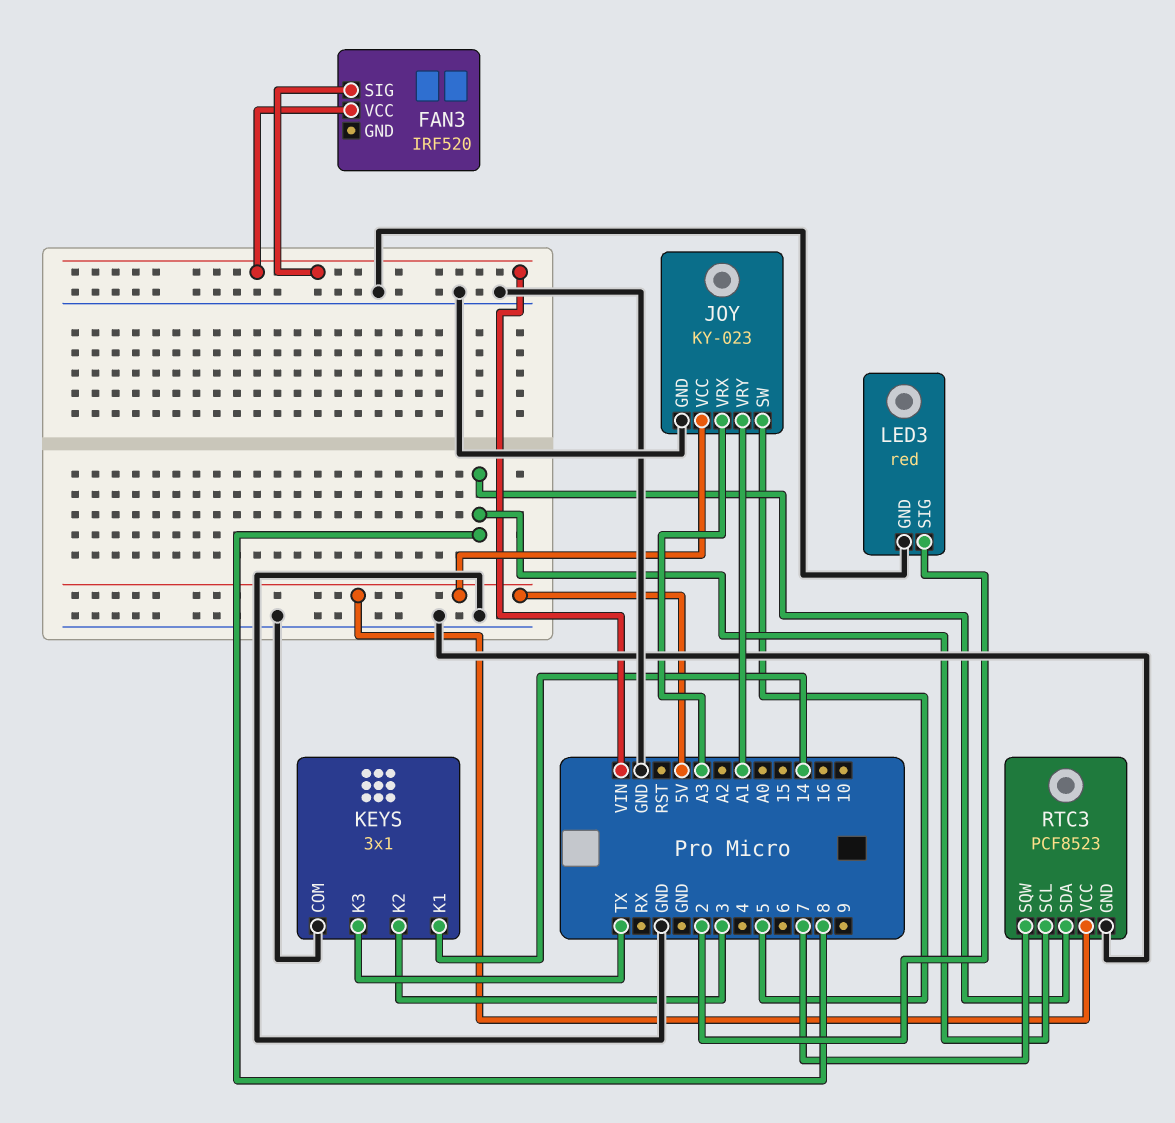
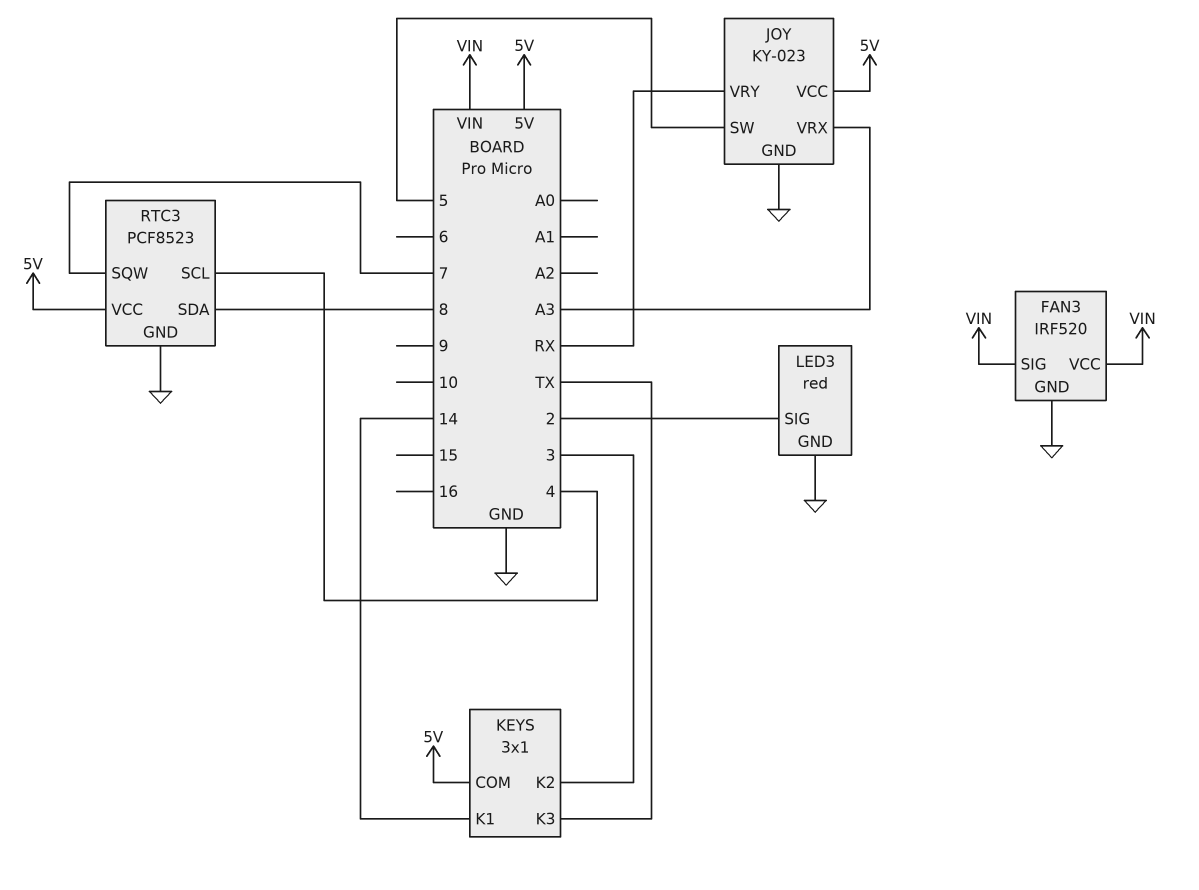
FAN3 pin GND: none -> GND
JOY pin VRY: A1 -> RX
KEYS pin COM: GND -> 5V
RTC3 pin SCL: 8 -> 4

